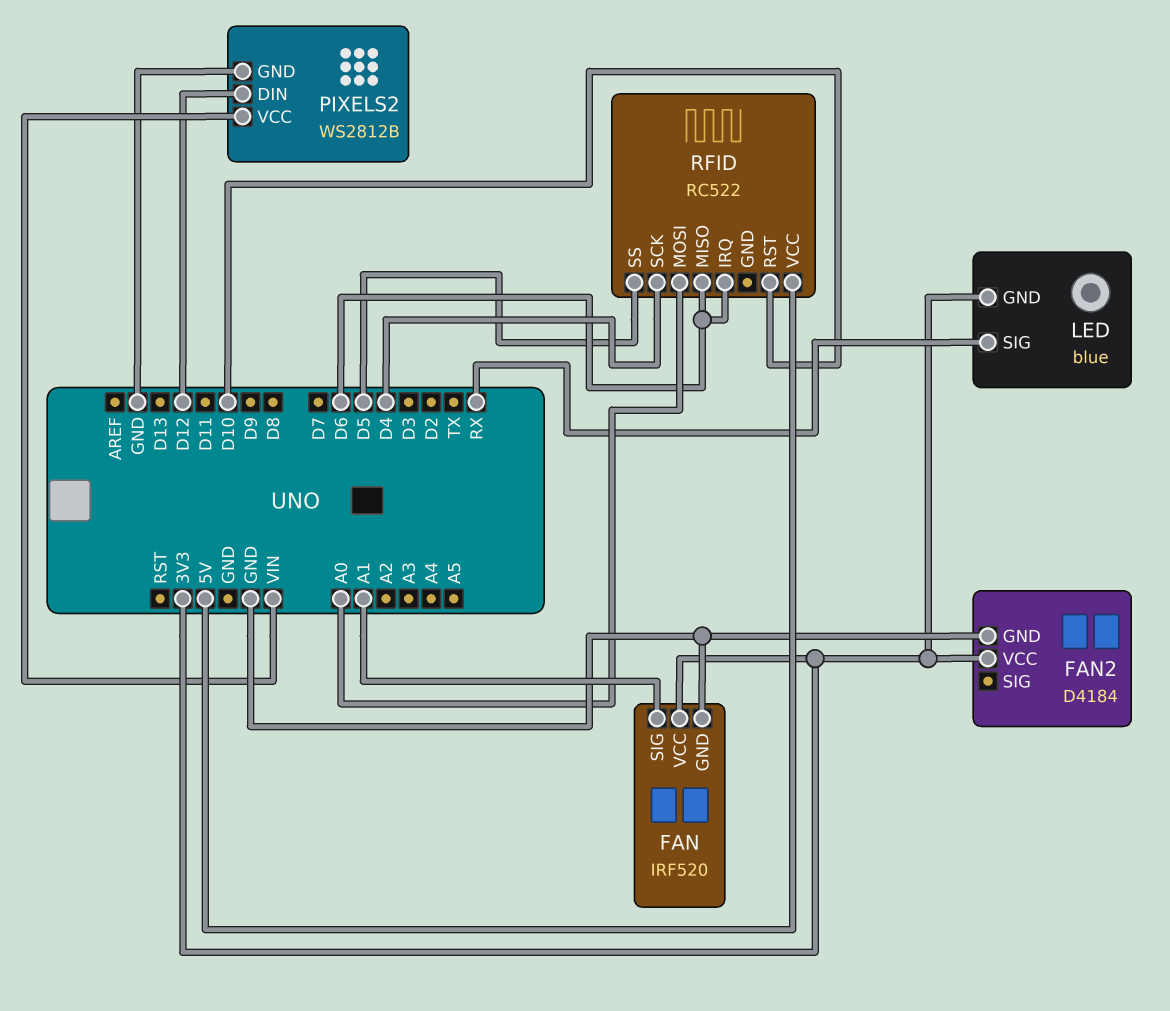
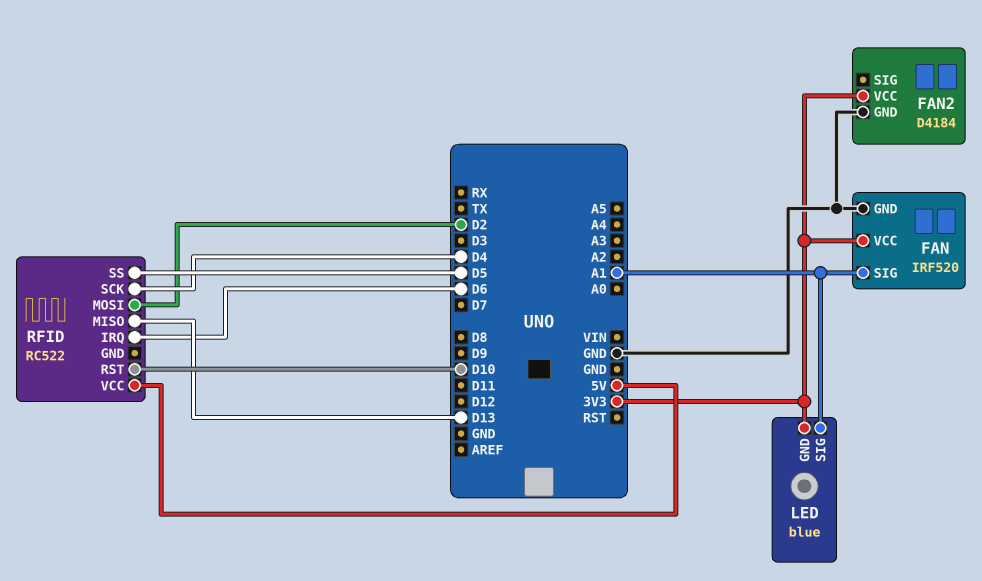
LED pin SIG: RX -> A1
PIXELS2: WS2812B -> none
PIXELS2 pin DIN: D12 -> none
PIXELS2 pin GND: GND -> none
PIXELS2 pin VCC: VIN -> none
RFID pin MISO: D6 -> D13
RFID pin MOSI: A0 -> D2

